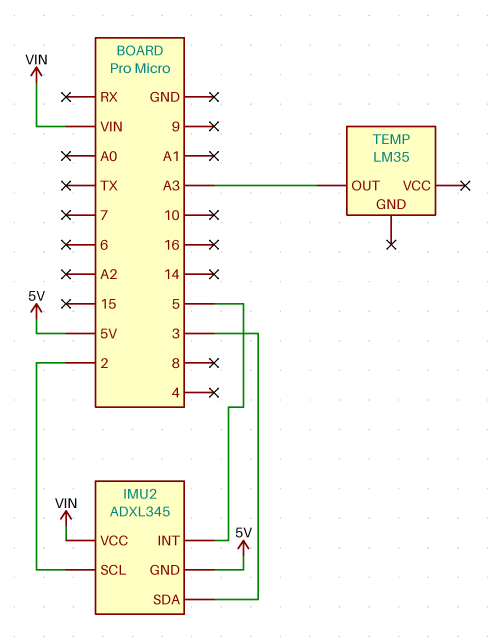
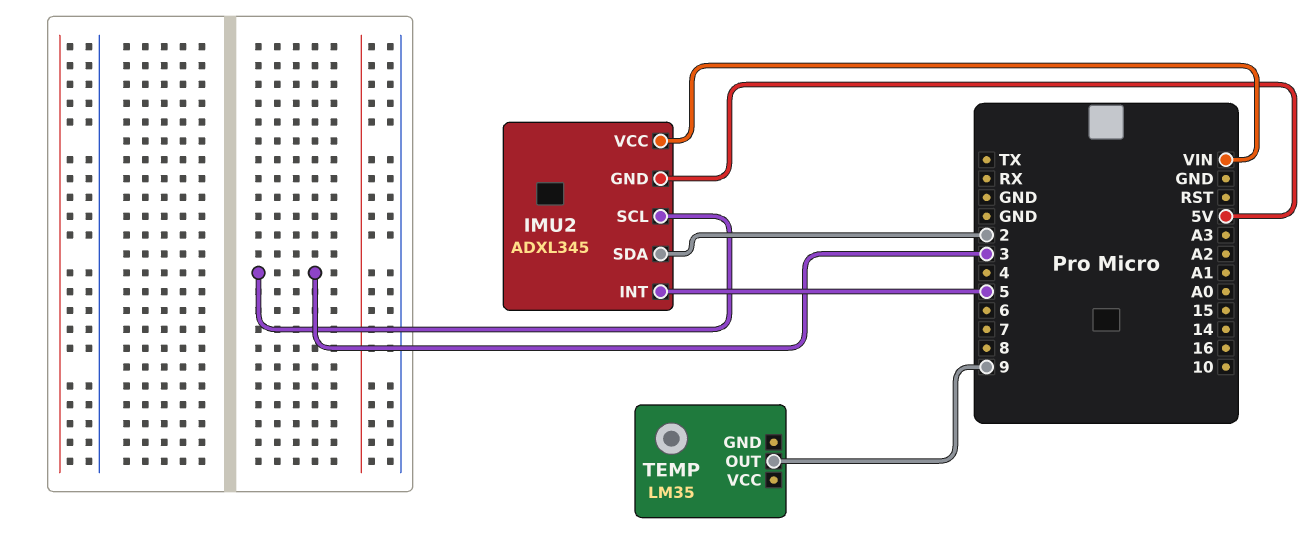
IMU2 pin SCL: 2 -> 3
IMU2 pin SDA: 3 -> 2
TEMP pin OUT: A3 -> 9

